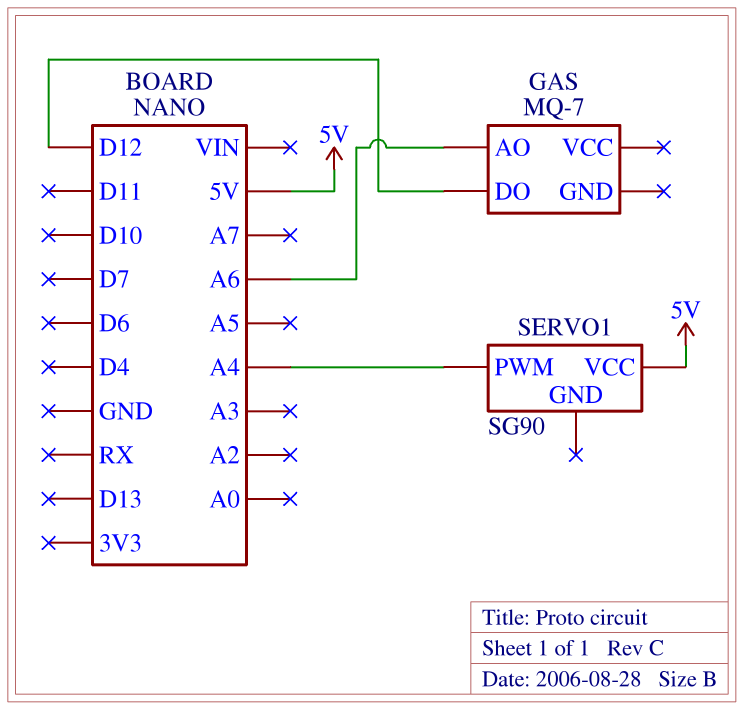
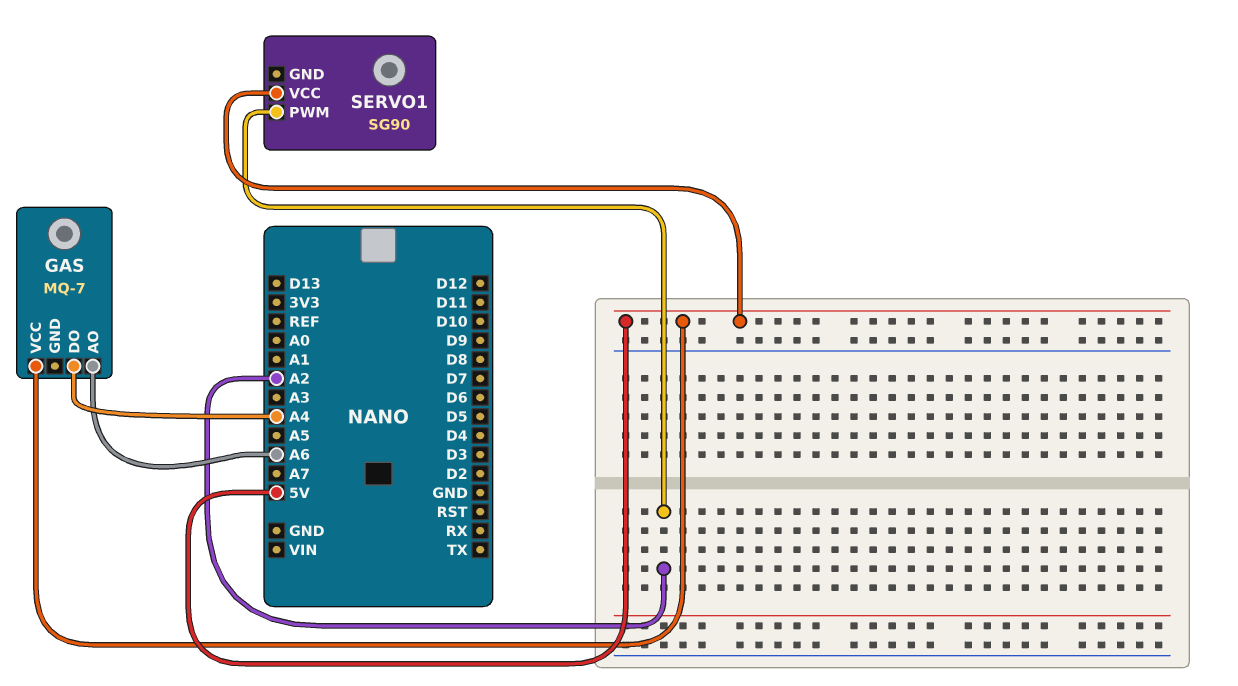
GAS pin DO: D12 -> A4
GAS pin VCC: none -> 5V
SERVO1 pin PWM: A4 -> A2

